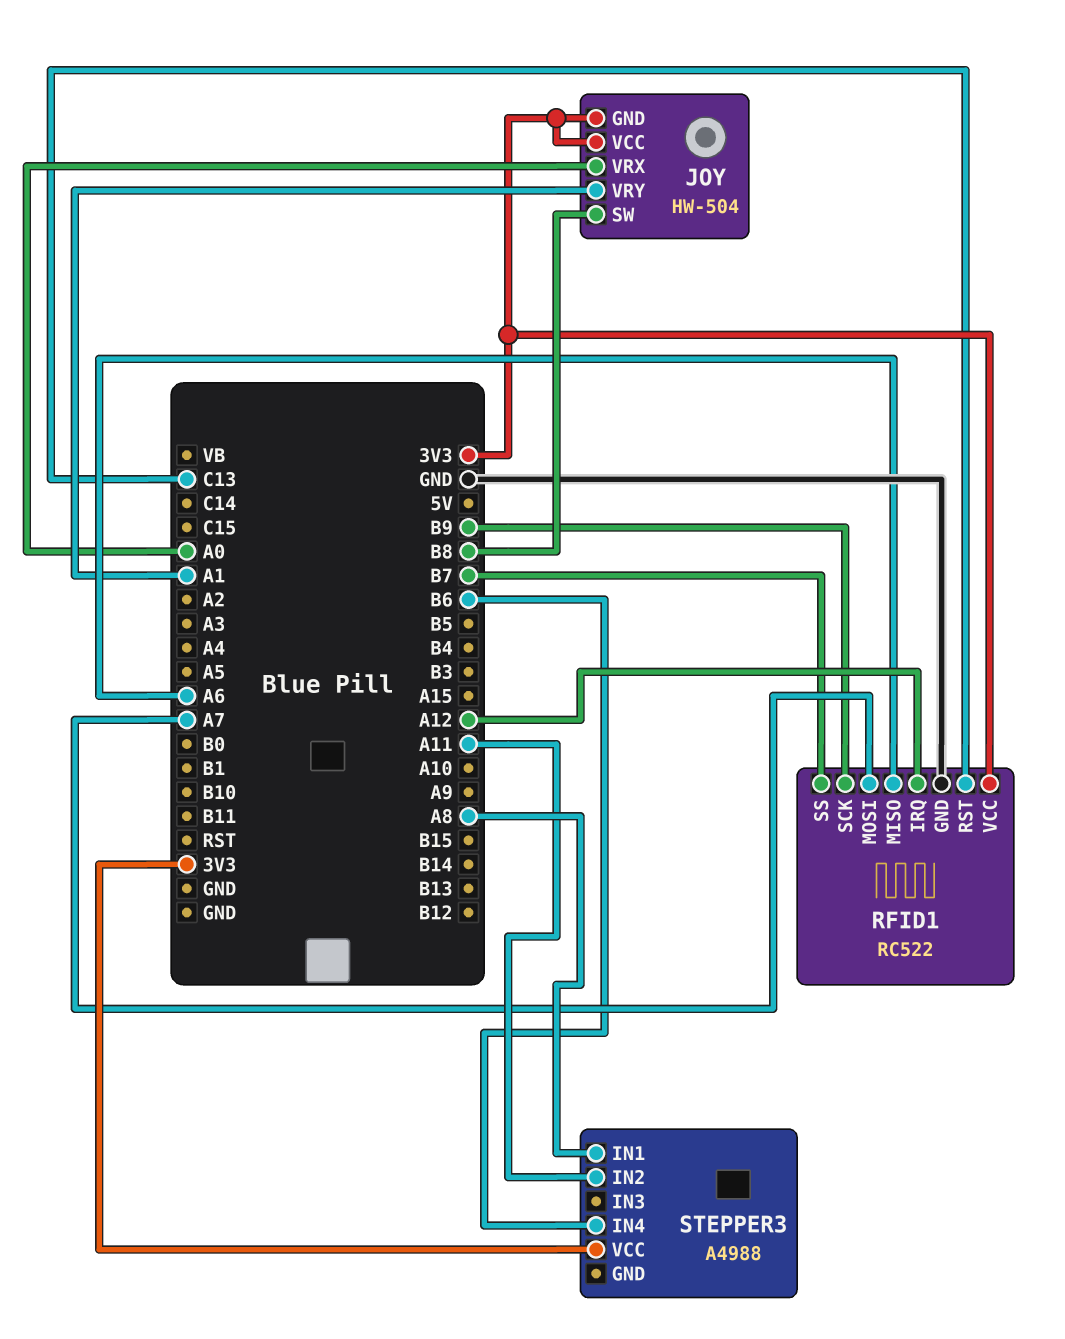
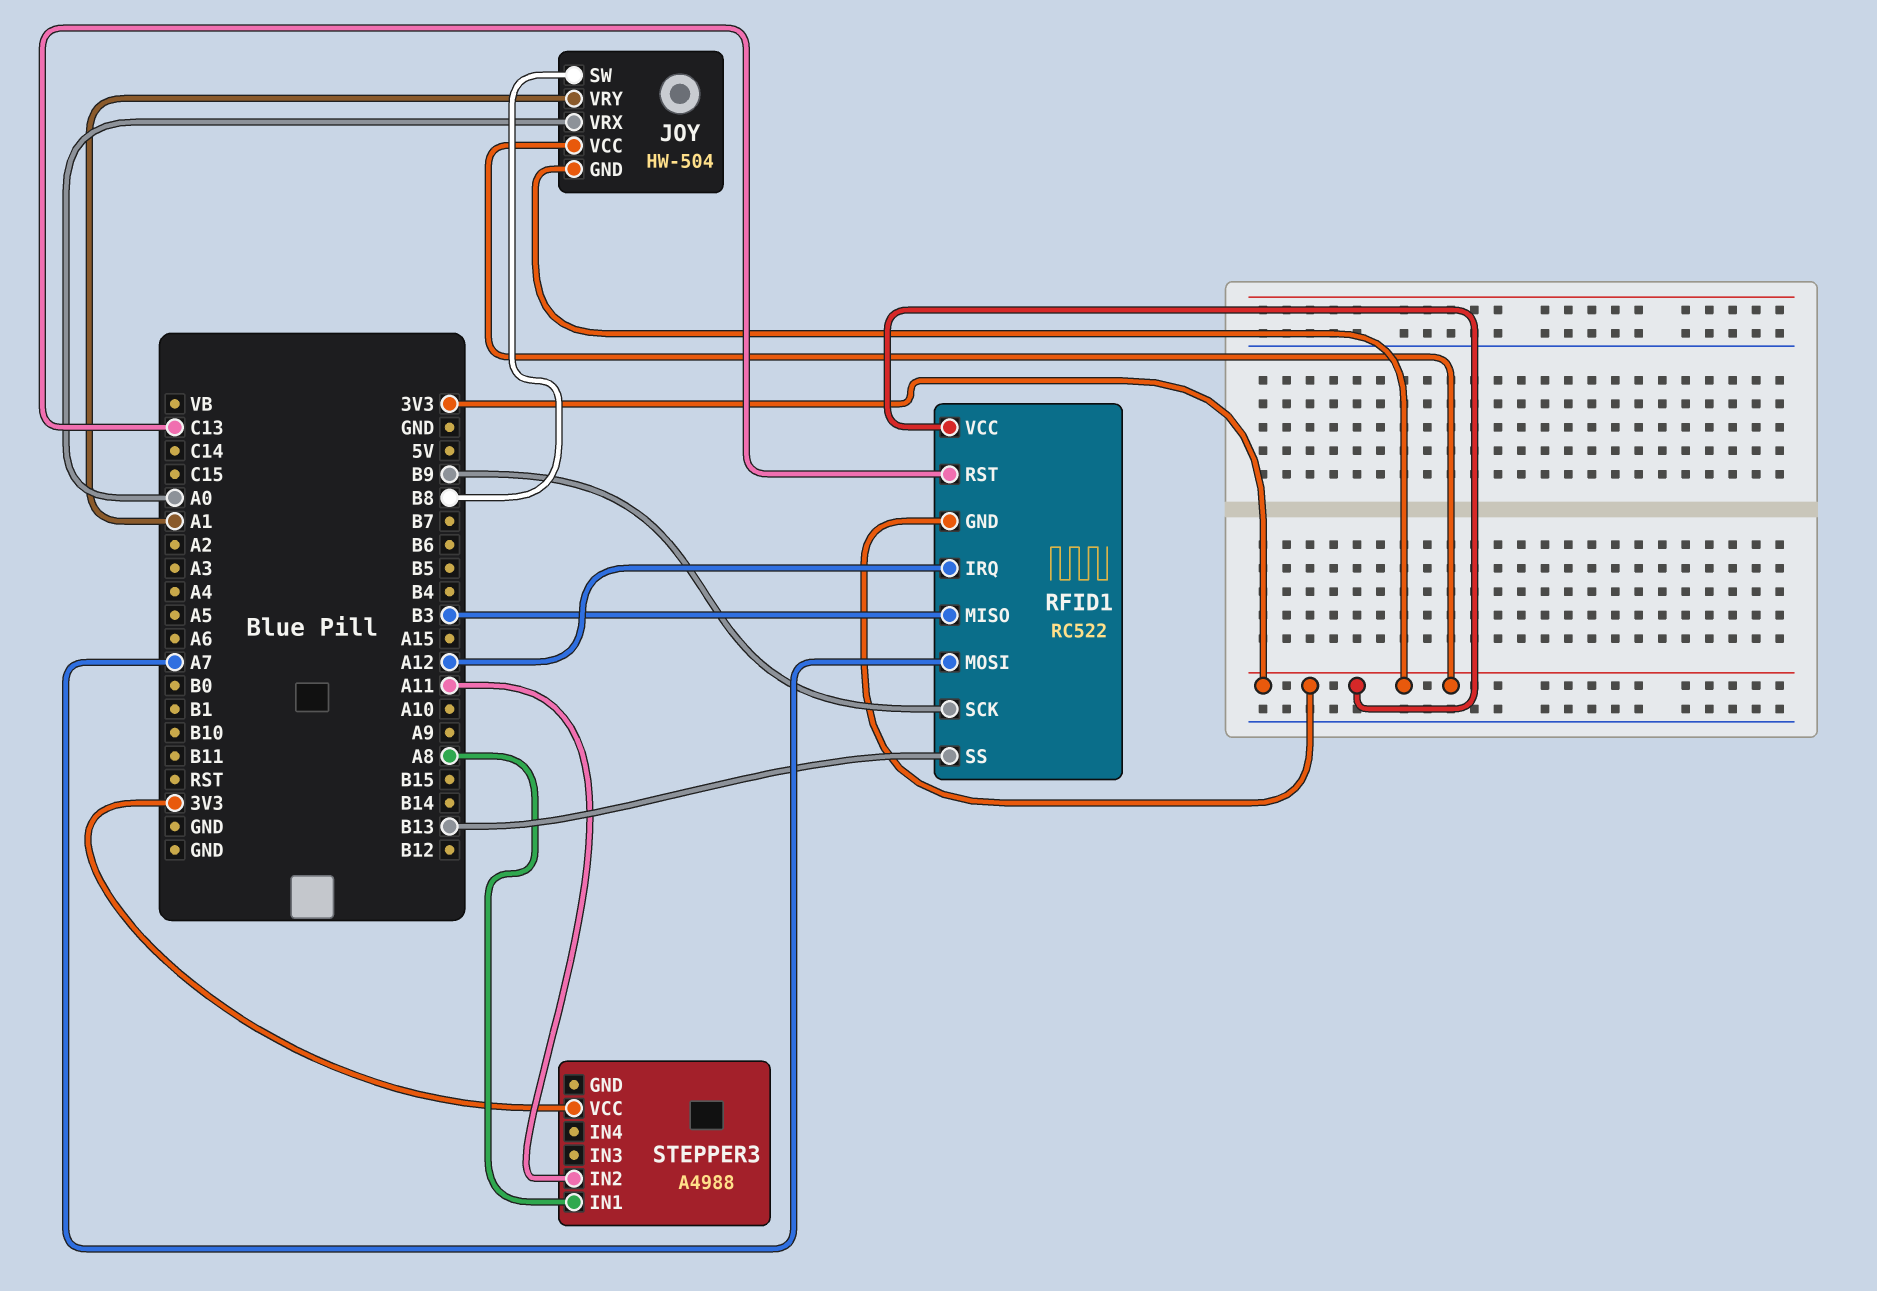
RFID1 pin GND: GND -> 3V3
RFID1 pin MISO: A6 -> B3
RFID1 pin SS: B7 -> B13
STEPPER3 pin IN4: B6 -> none

